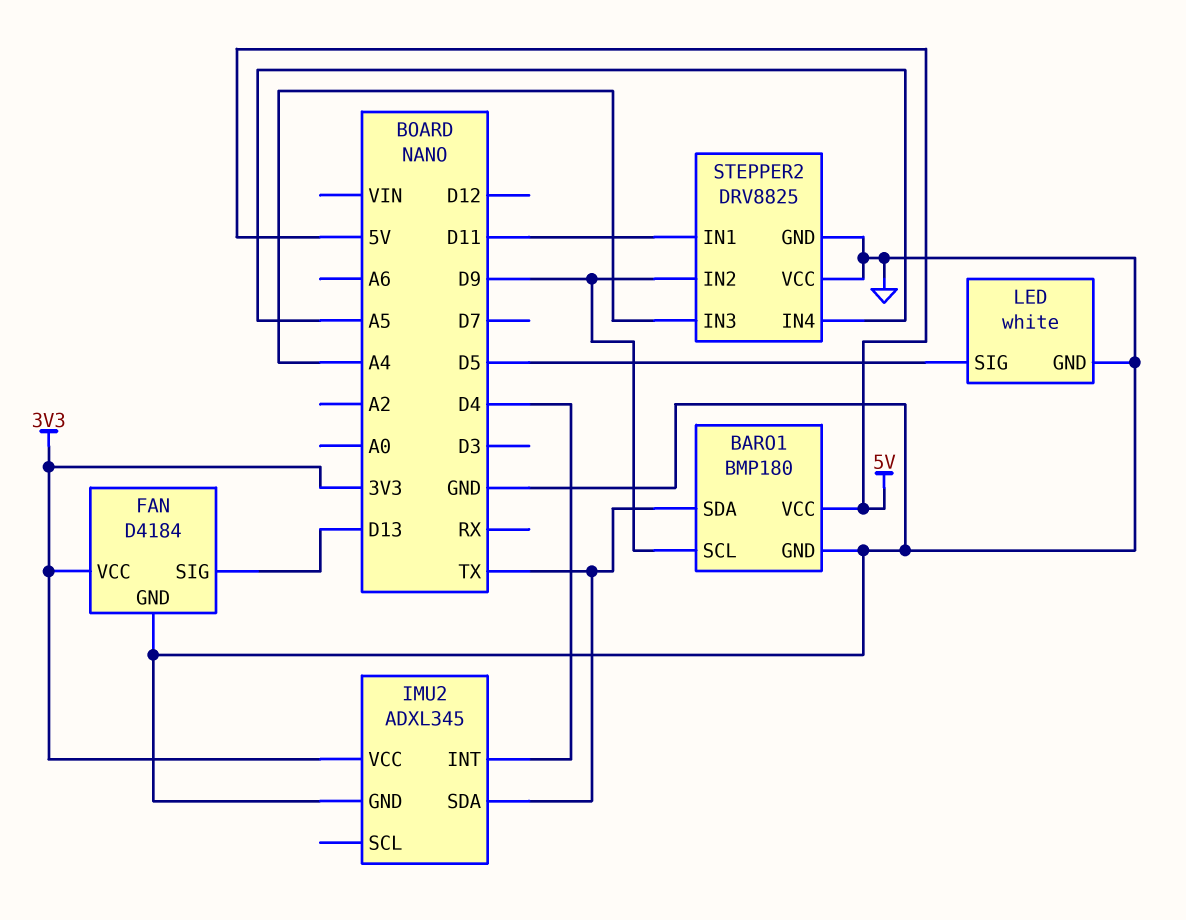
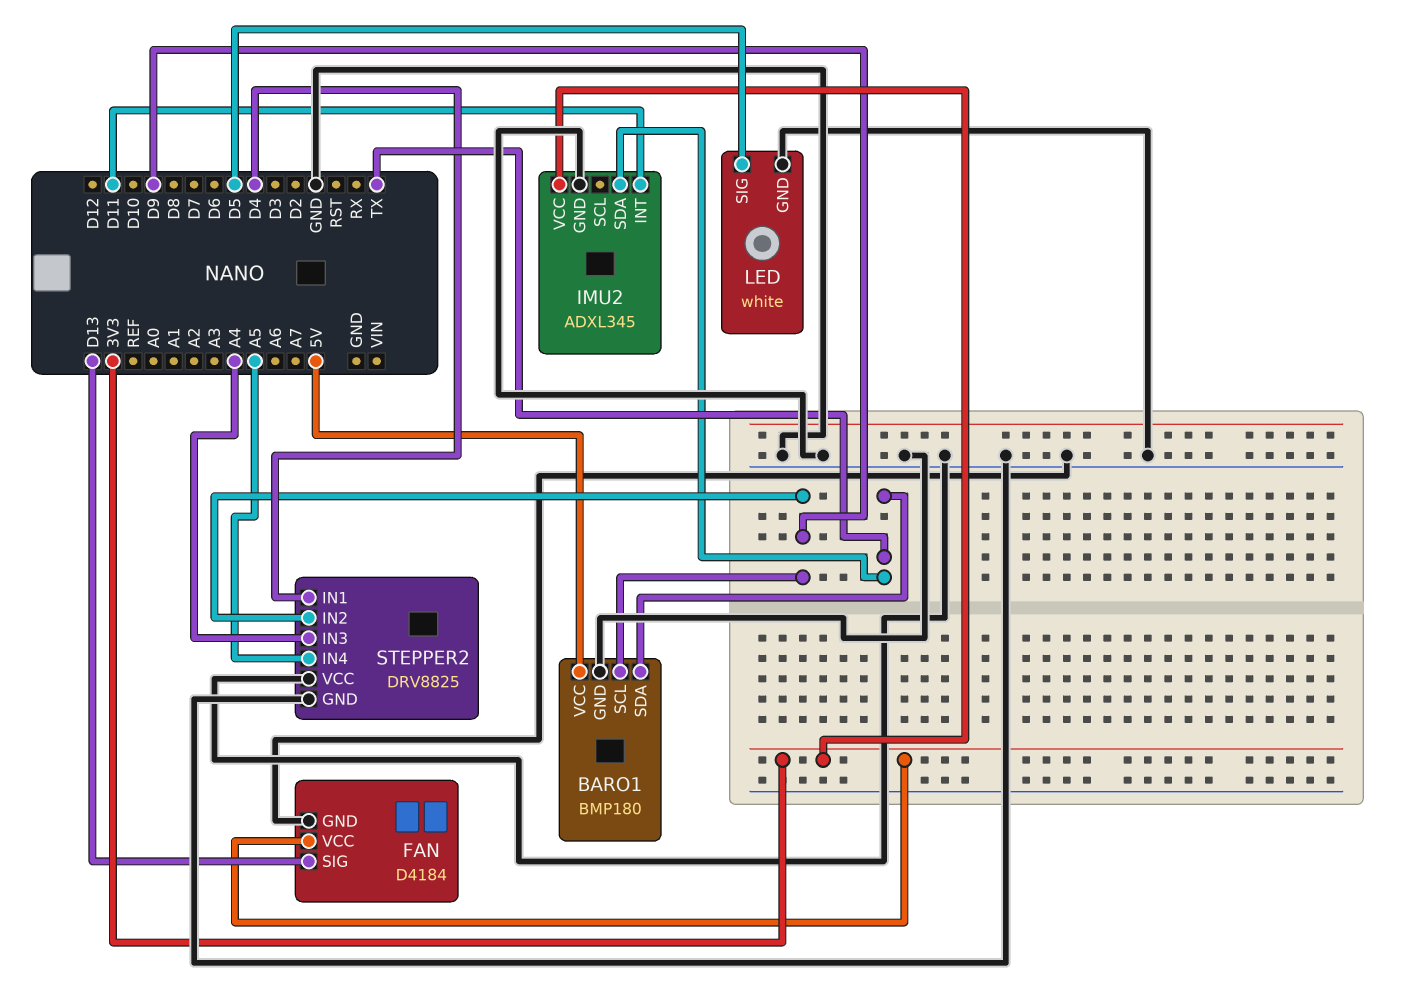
IMU2 pin INT: D4 -> D11
STEPPER2 pin IN1: D11 -> D4

